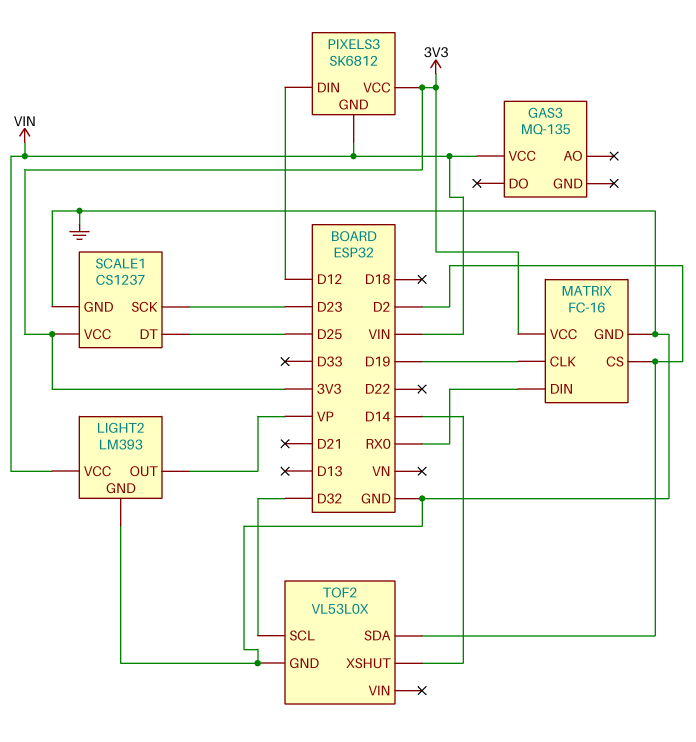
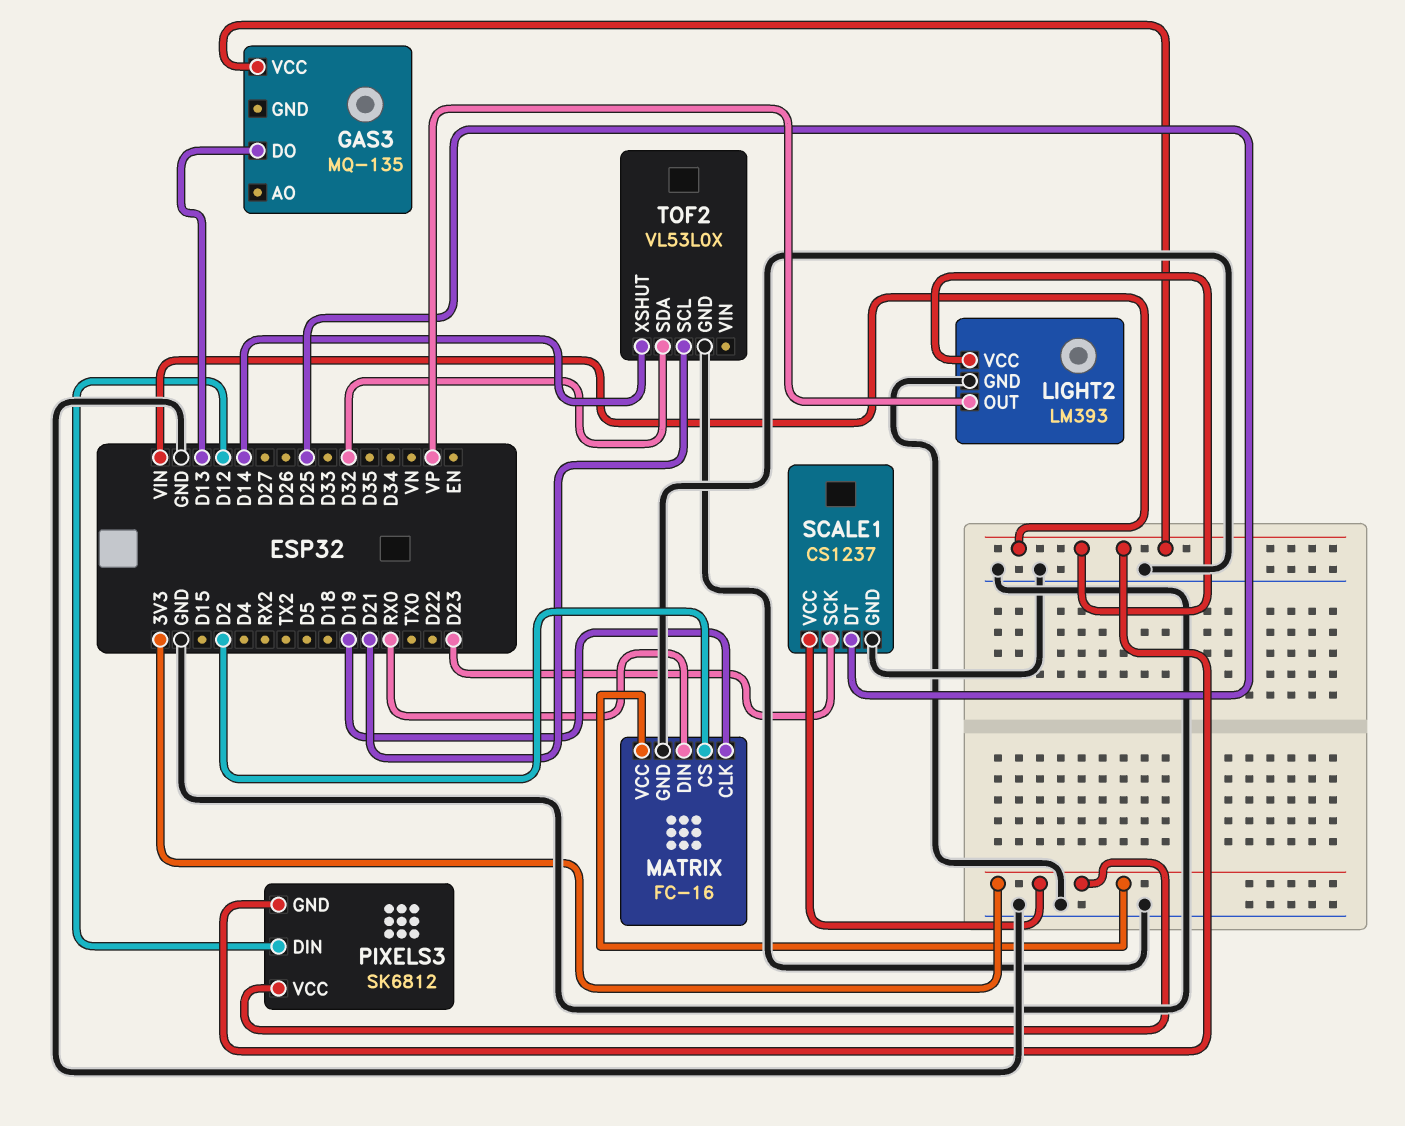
GAS3 pin DO: none -> D13
TOF2 pin SCL: D32 -> D21
TOF2 pin SDA: D2 -> D32

